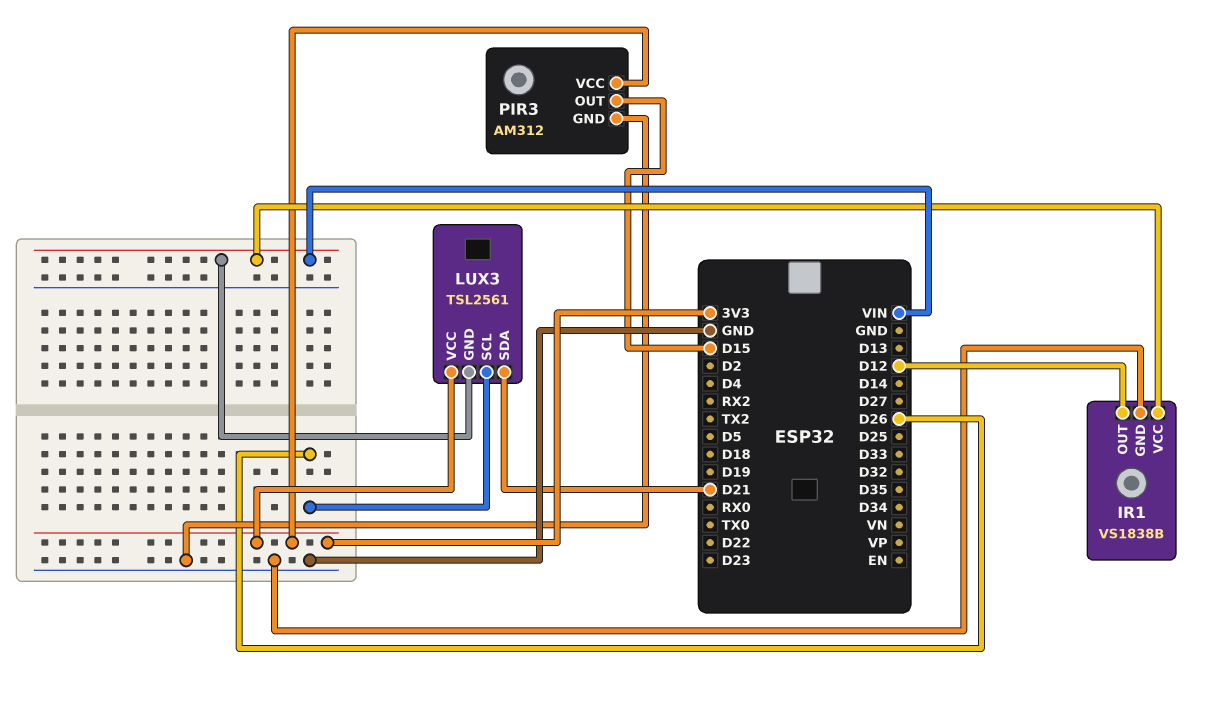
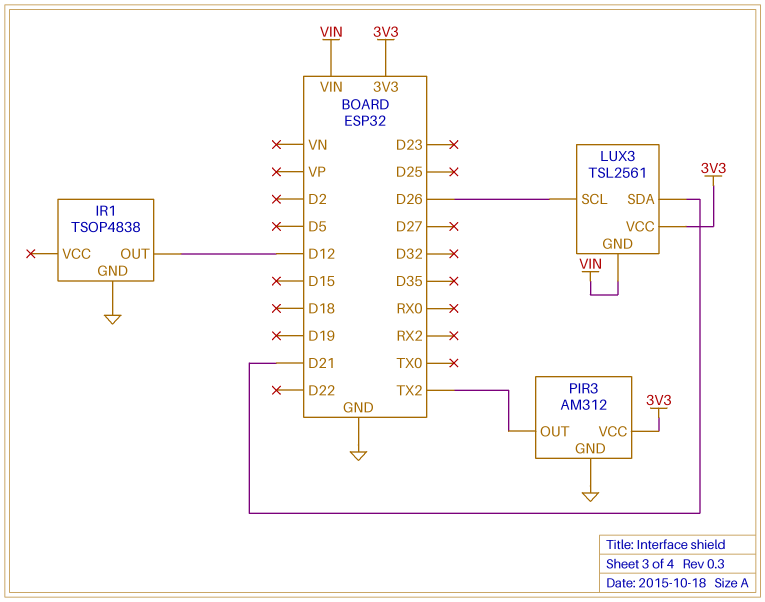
IR1: VS1838B -> TSOP4838
IR1 pin VCC: VIN -> none
PIR3 pin OUT: D15 -> TX2

